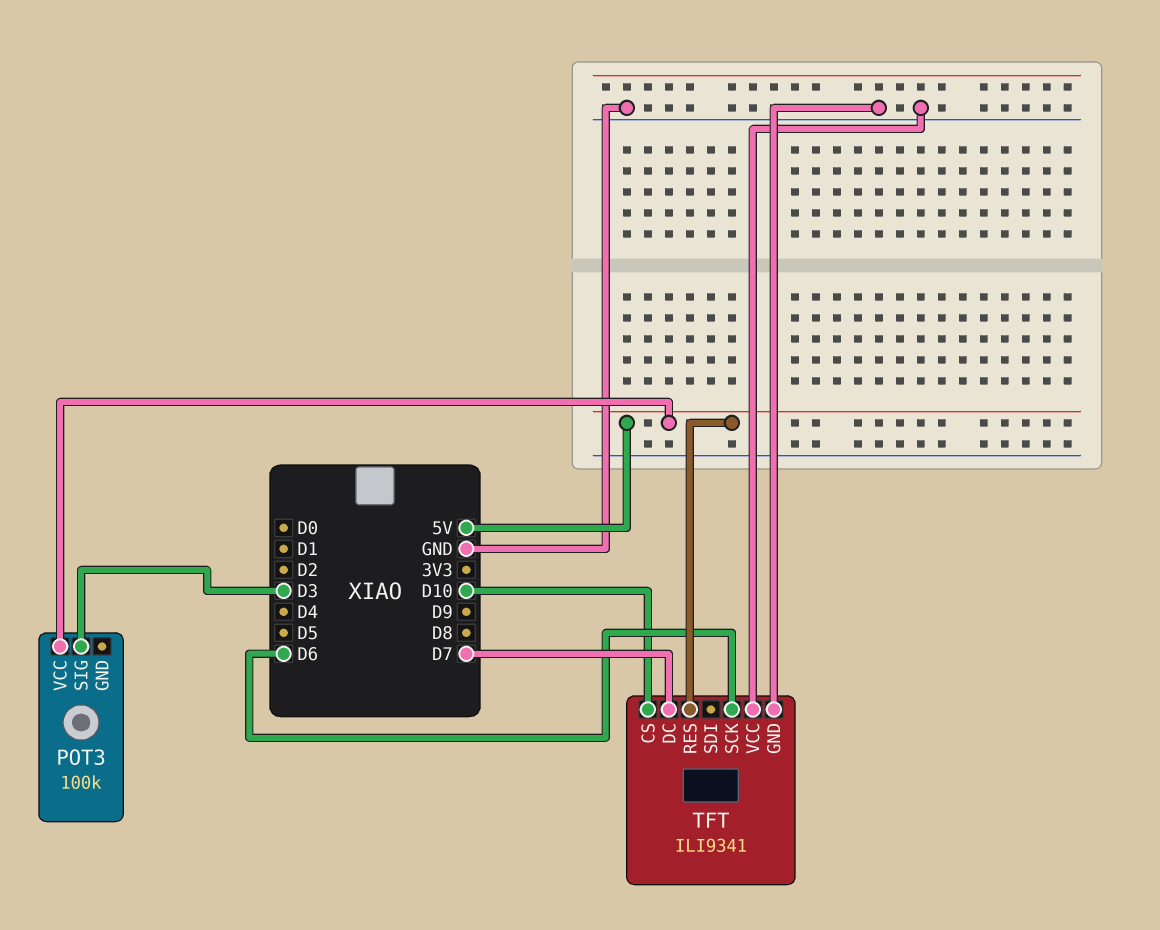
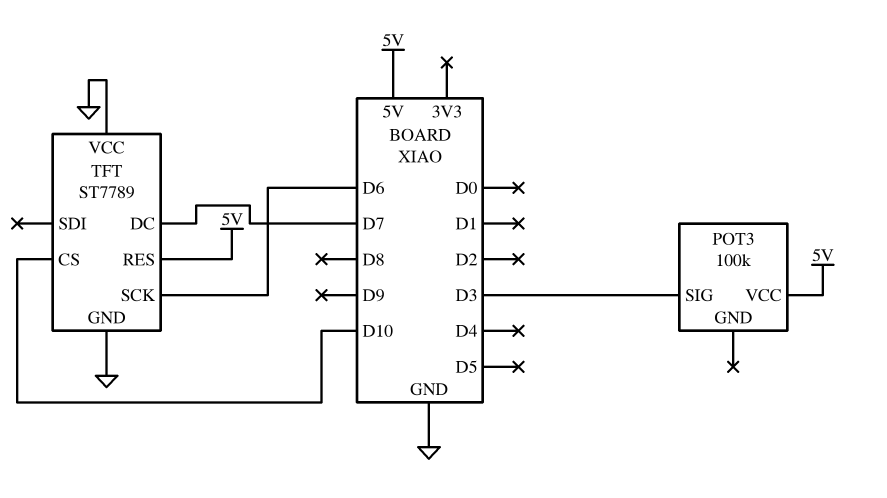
TFT: ILI9341 -> ST7789

